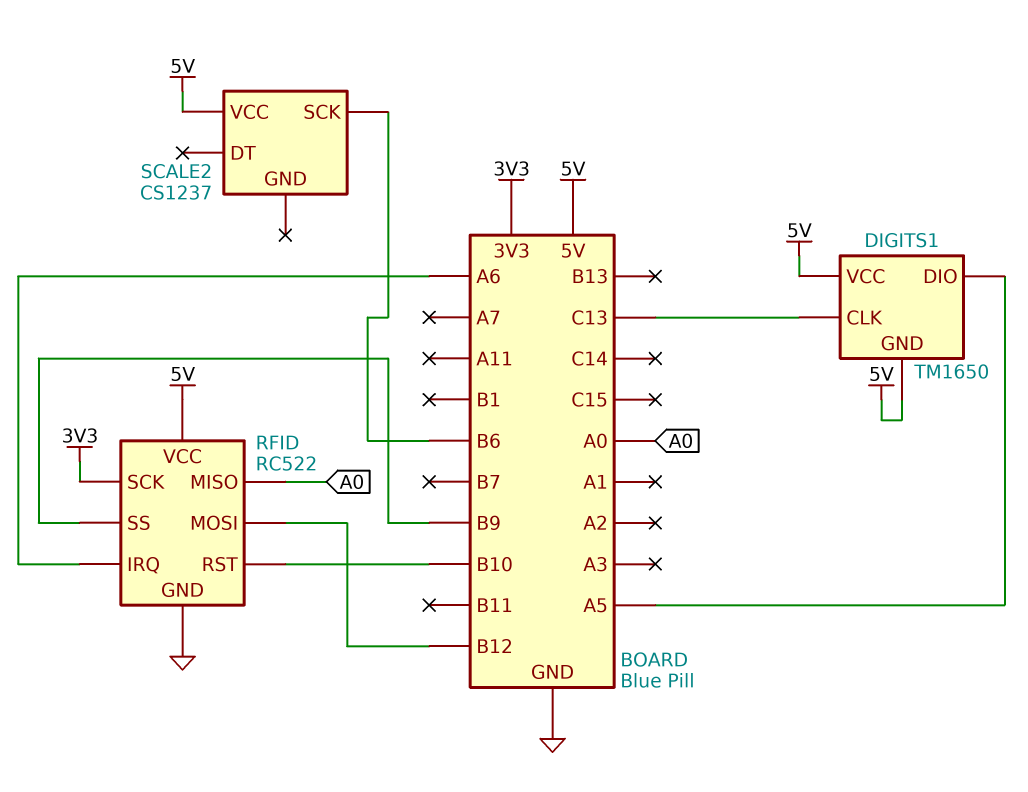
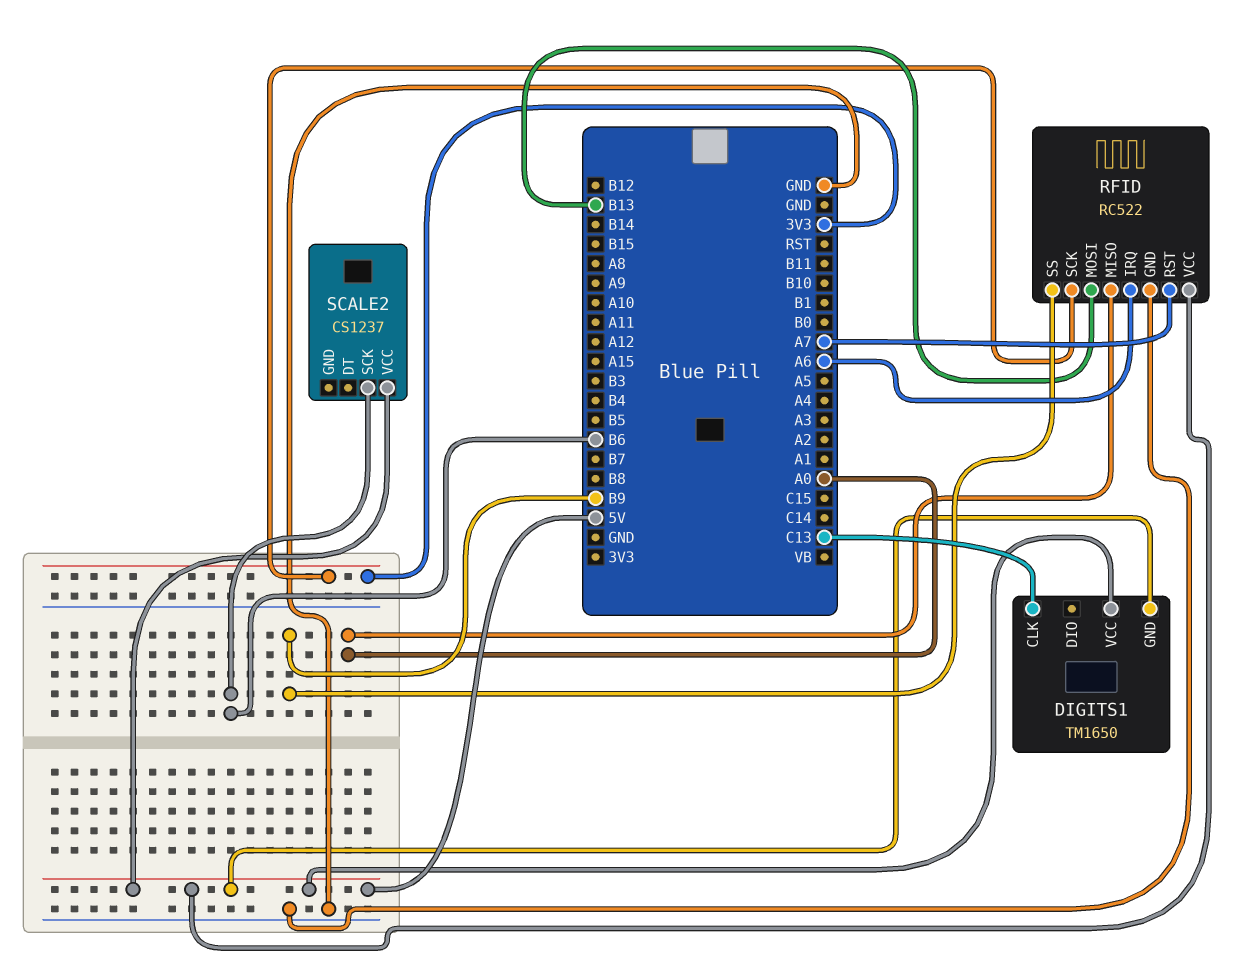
DIGITS1 pin DIO: A5 -> none
RFID pin MOSI: B12 -> B13
RFID pin RST: B10 -> A7

